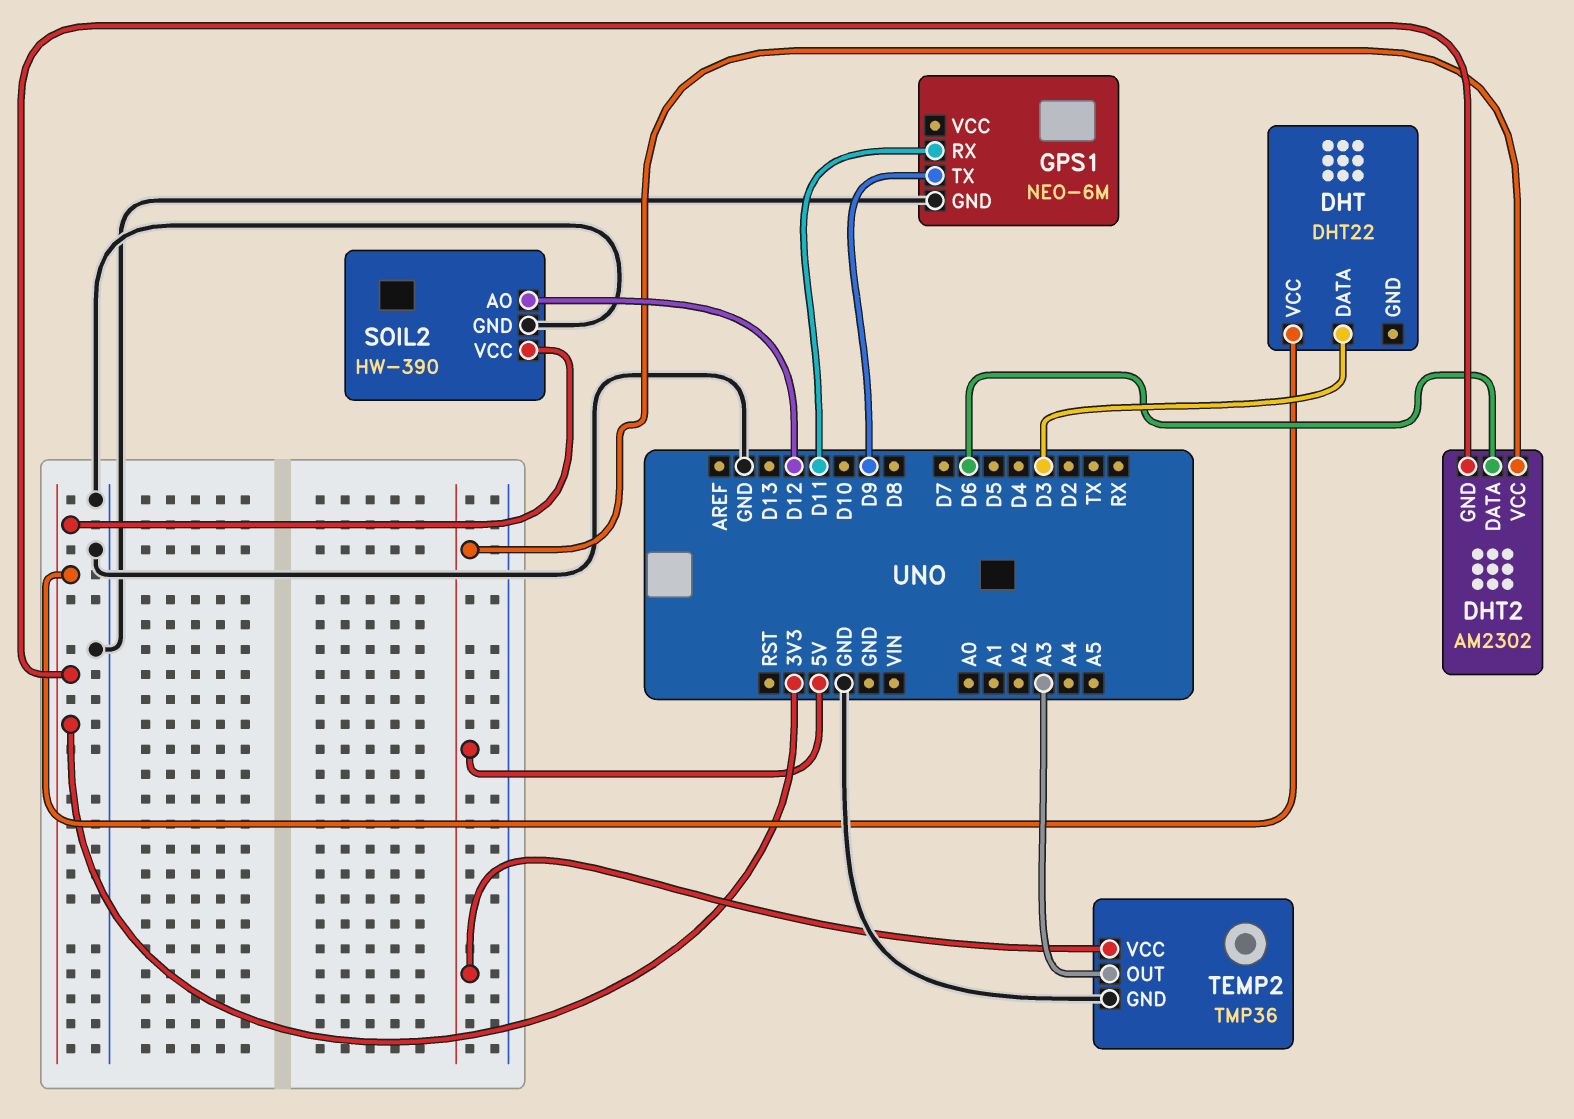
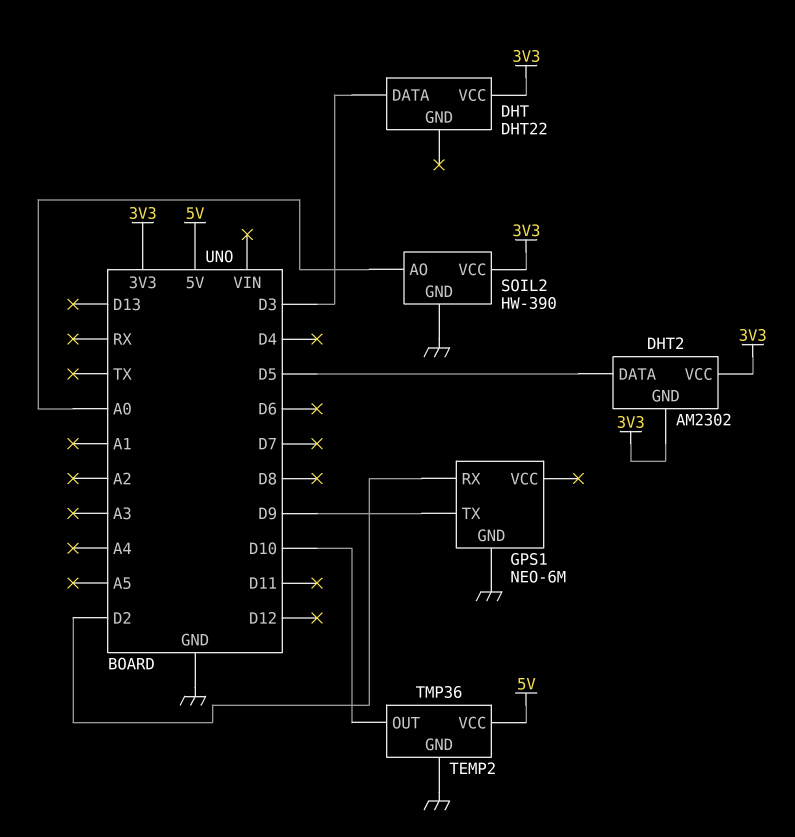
DHT2 pin DATA: D6 -> D5
DHT2 pin VCC: 5V -> 3V3
GPS1 pin RX: D11 -> D2
SOIL2 pin AO: D12 -> A0
TEMP2 pin OUT: A3 -> D10

